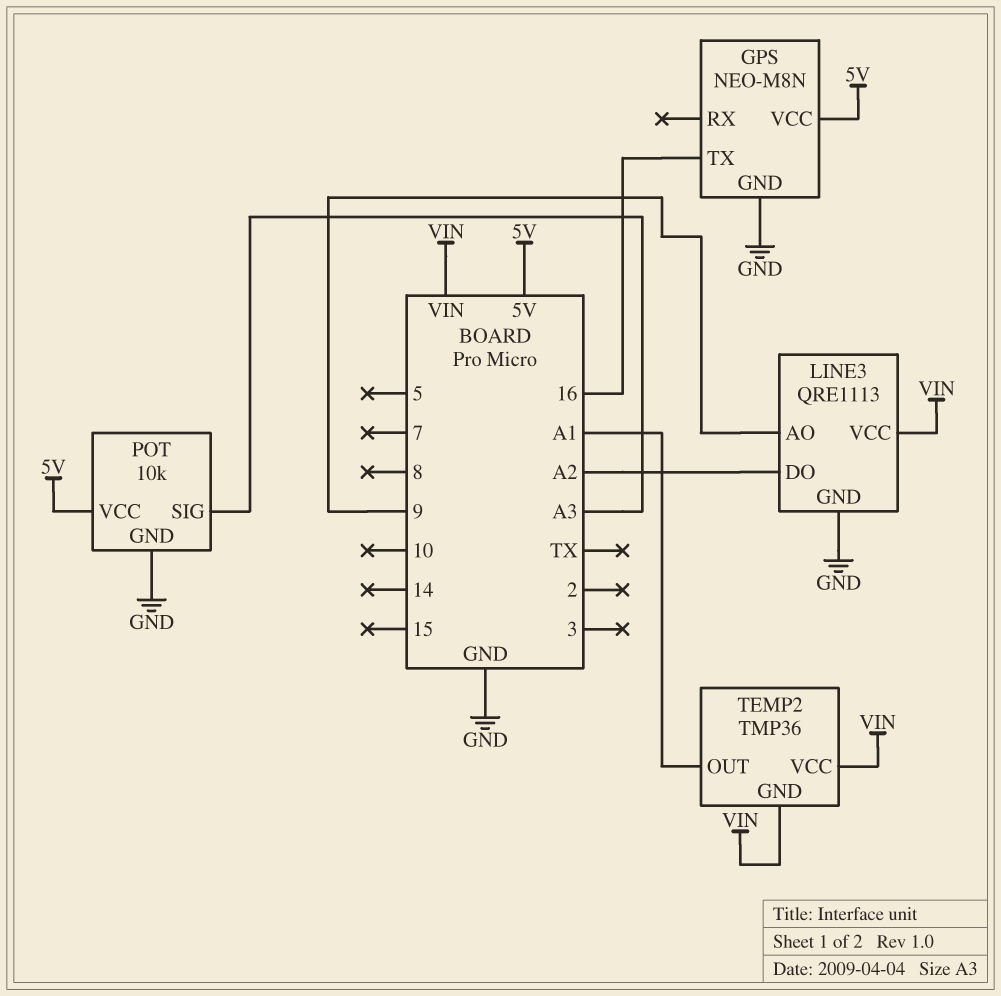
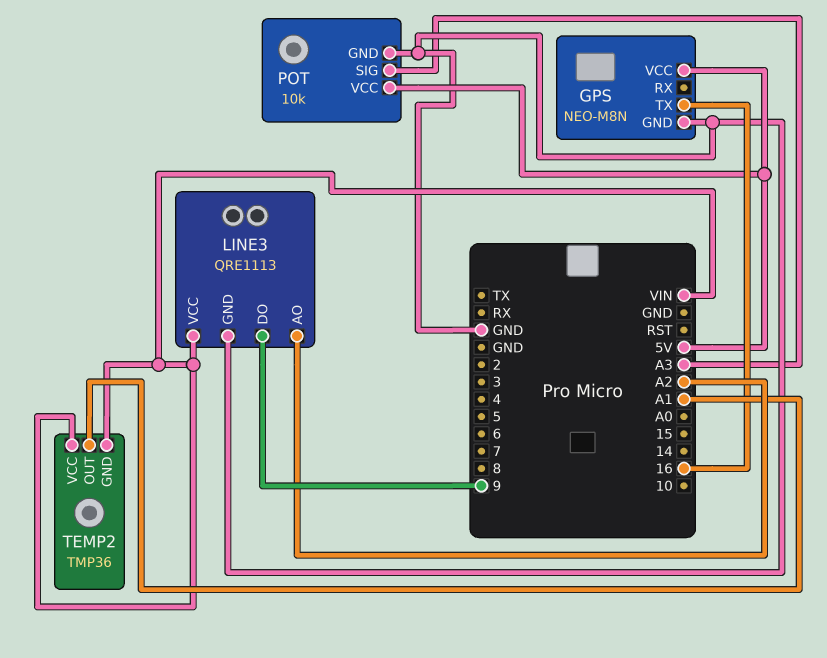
LINE3 pin AO: 9 -> A2
LINE3 pin DO: A2 -> 9

